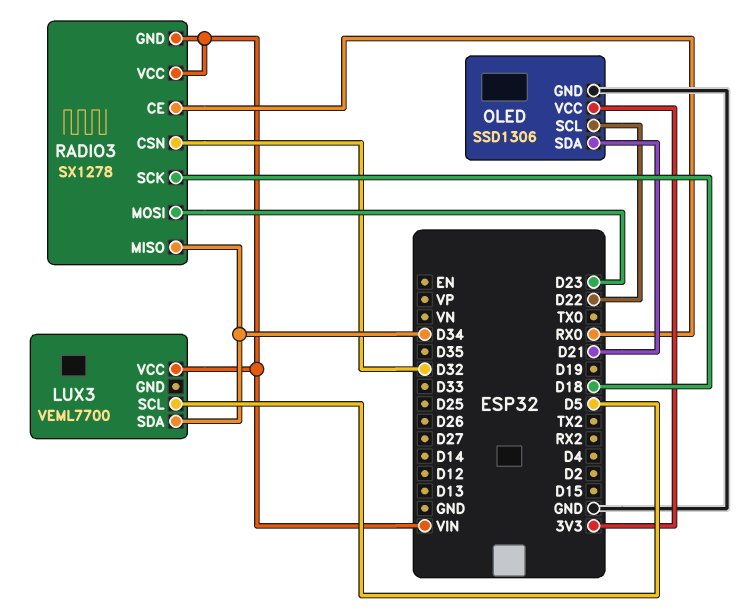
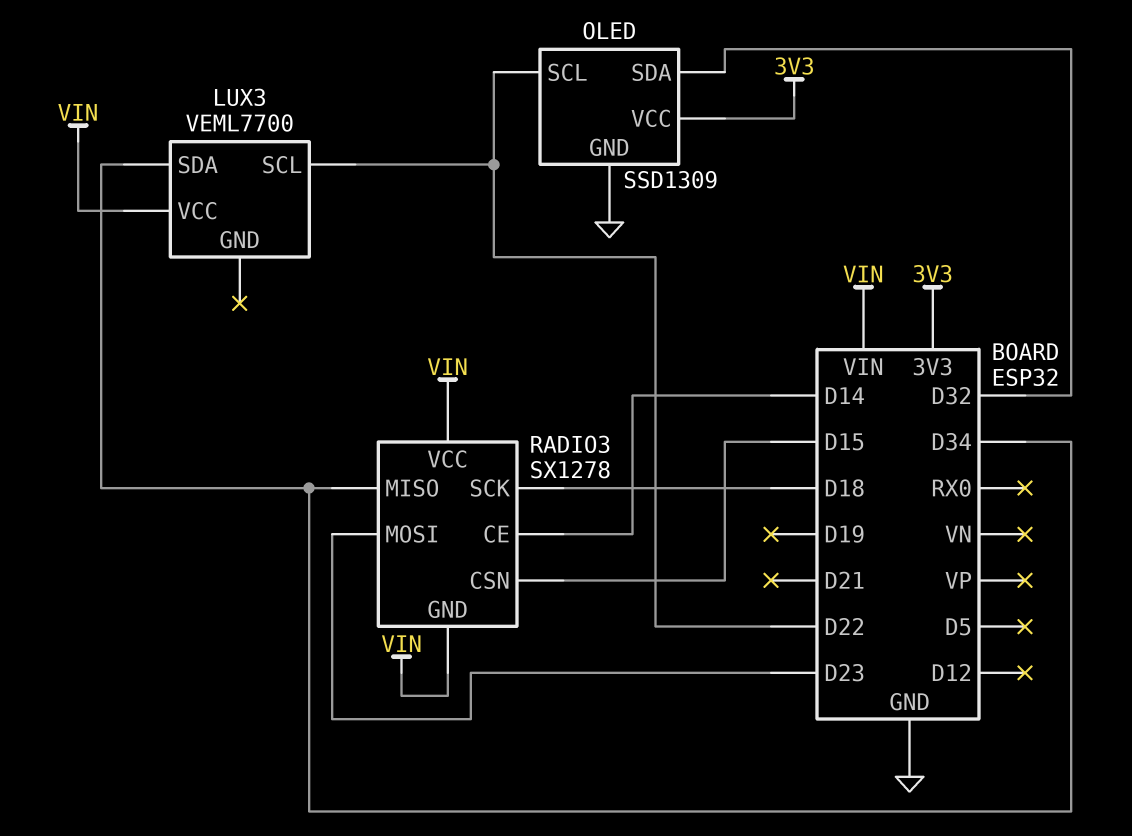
LUX3 pin SCL: D5 -> D22
OLED: SSD1306 -> SSD1309
OLED pin SDA: D21 -> D32
RADIO3 pin CE: RX0 -> D14
RADIO3 pin CSN: D32 -> D15

